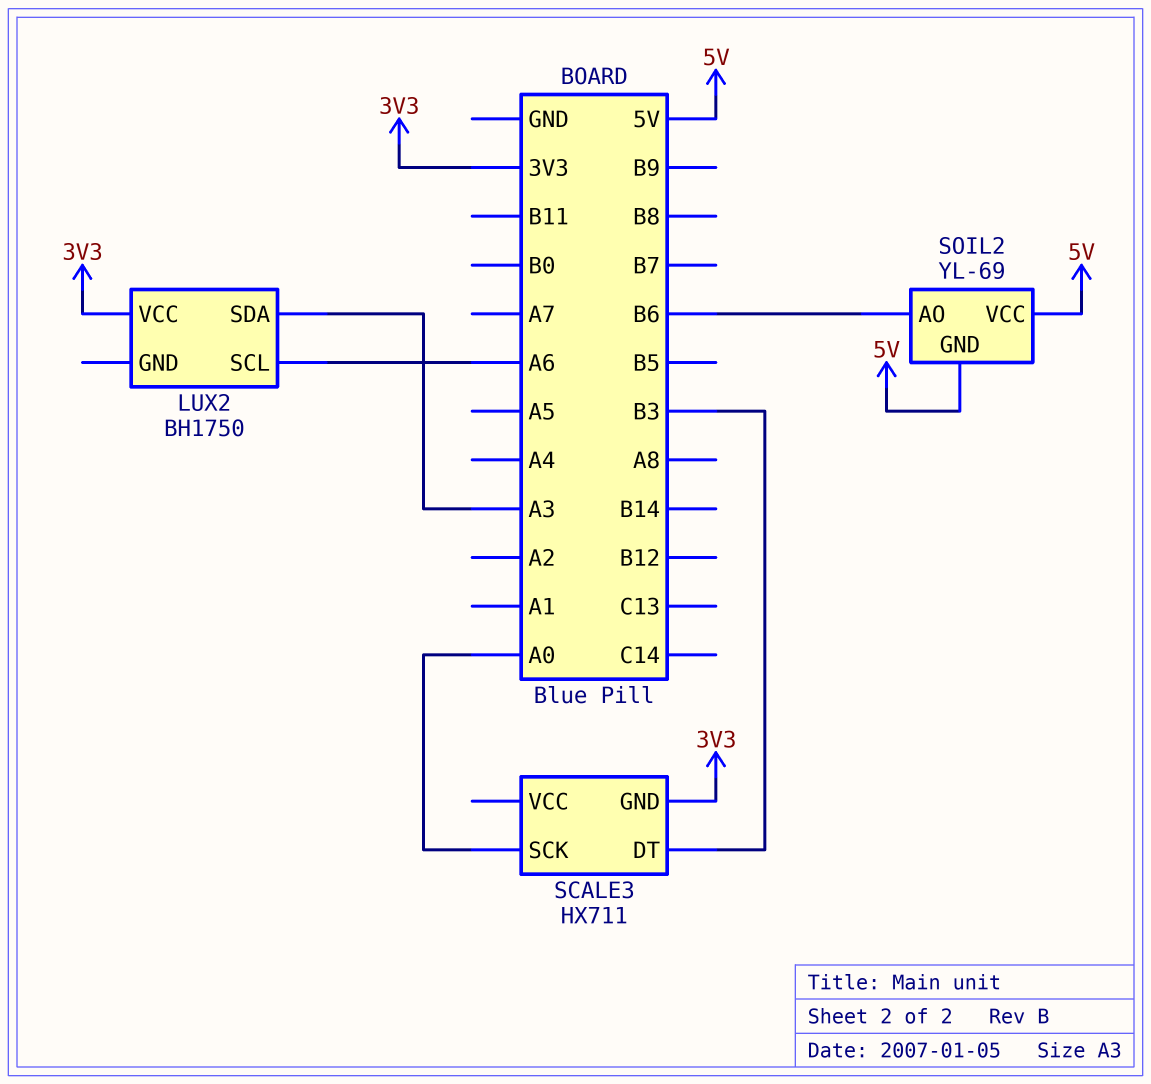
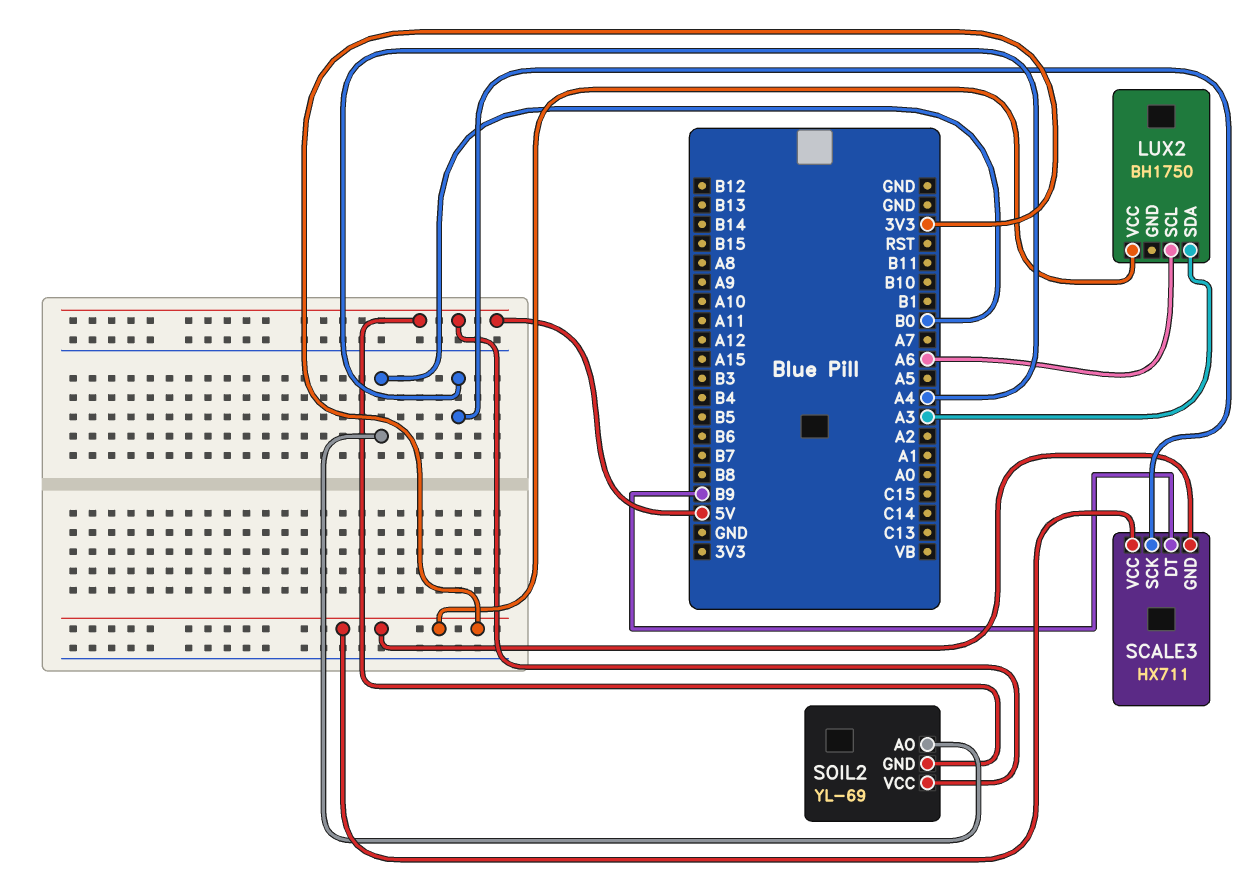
SCALE3 pin DT: B3 -> B9
SCALE3 pin SCK: A0 -> A4
SCALE3 pin VCC: none -> 3V3
SOIL2 pin AO: B6 -> B0

